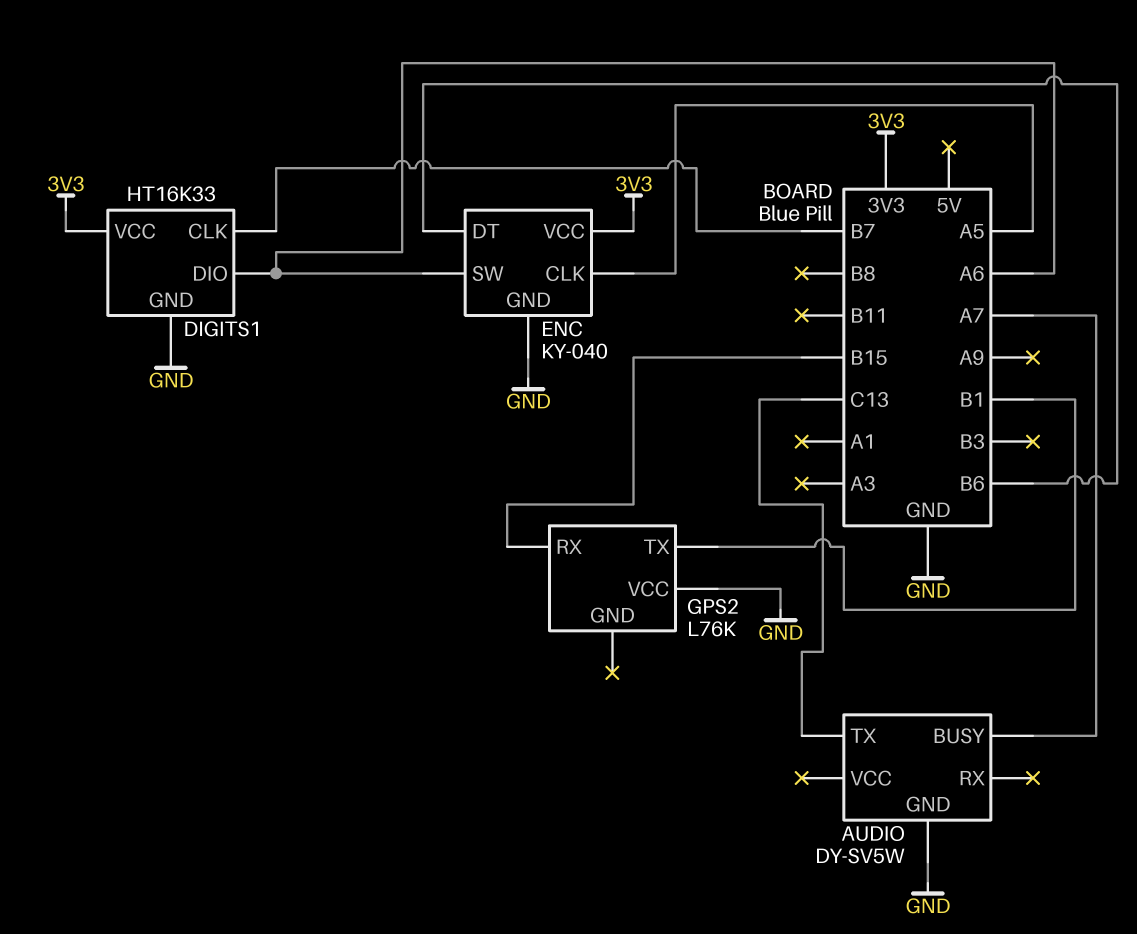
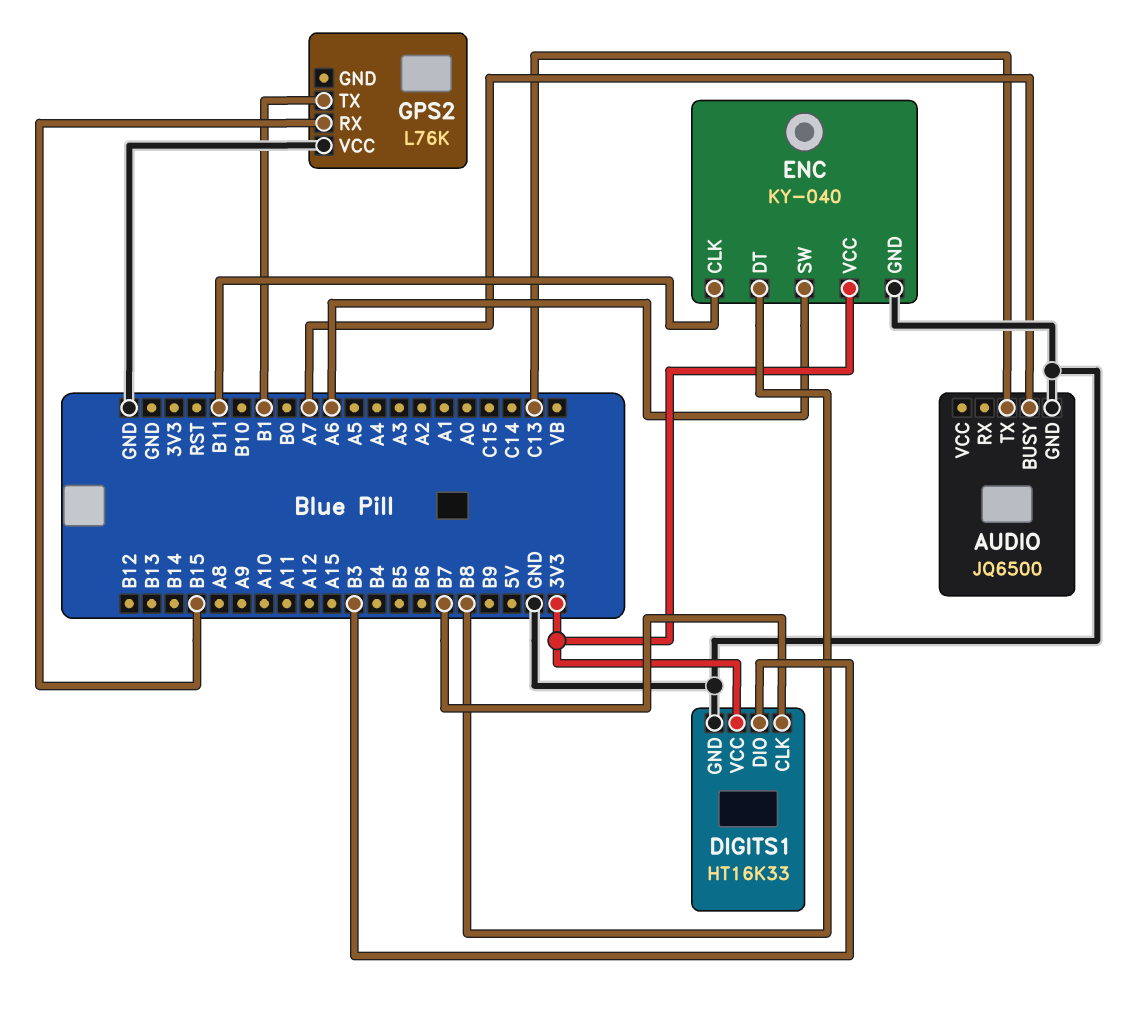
AUDIO: DY-SV5W -> JQ6500
DIGITS1 pin DIO: A6 -> B3
ENC pin CLK: A5 -> B11
ENC pin DT: B6 -> B8

